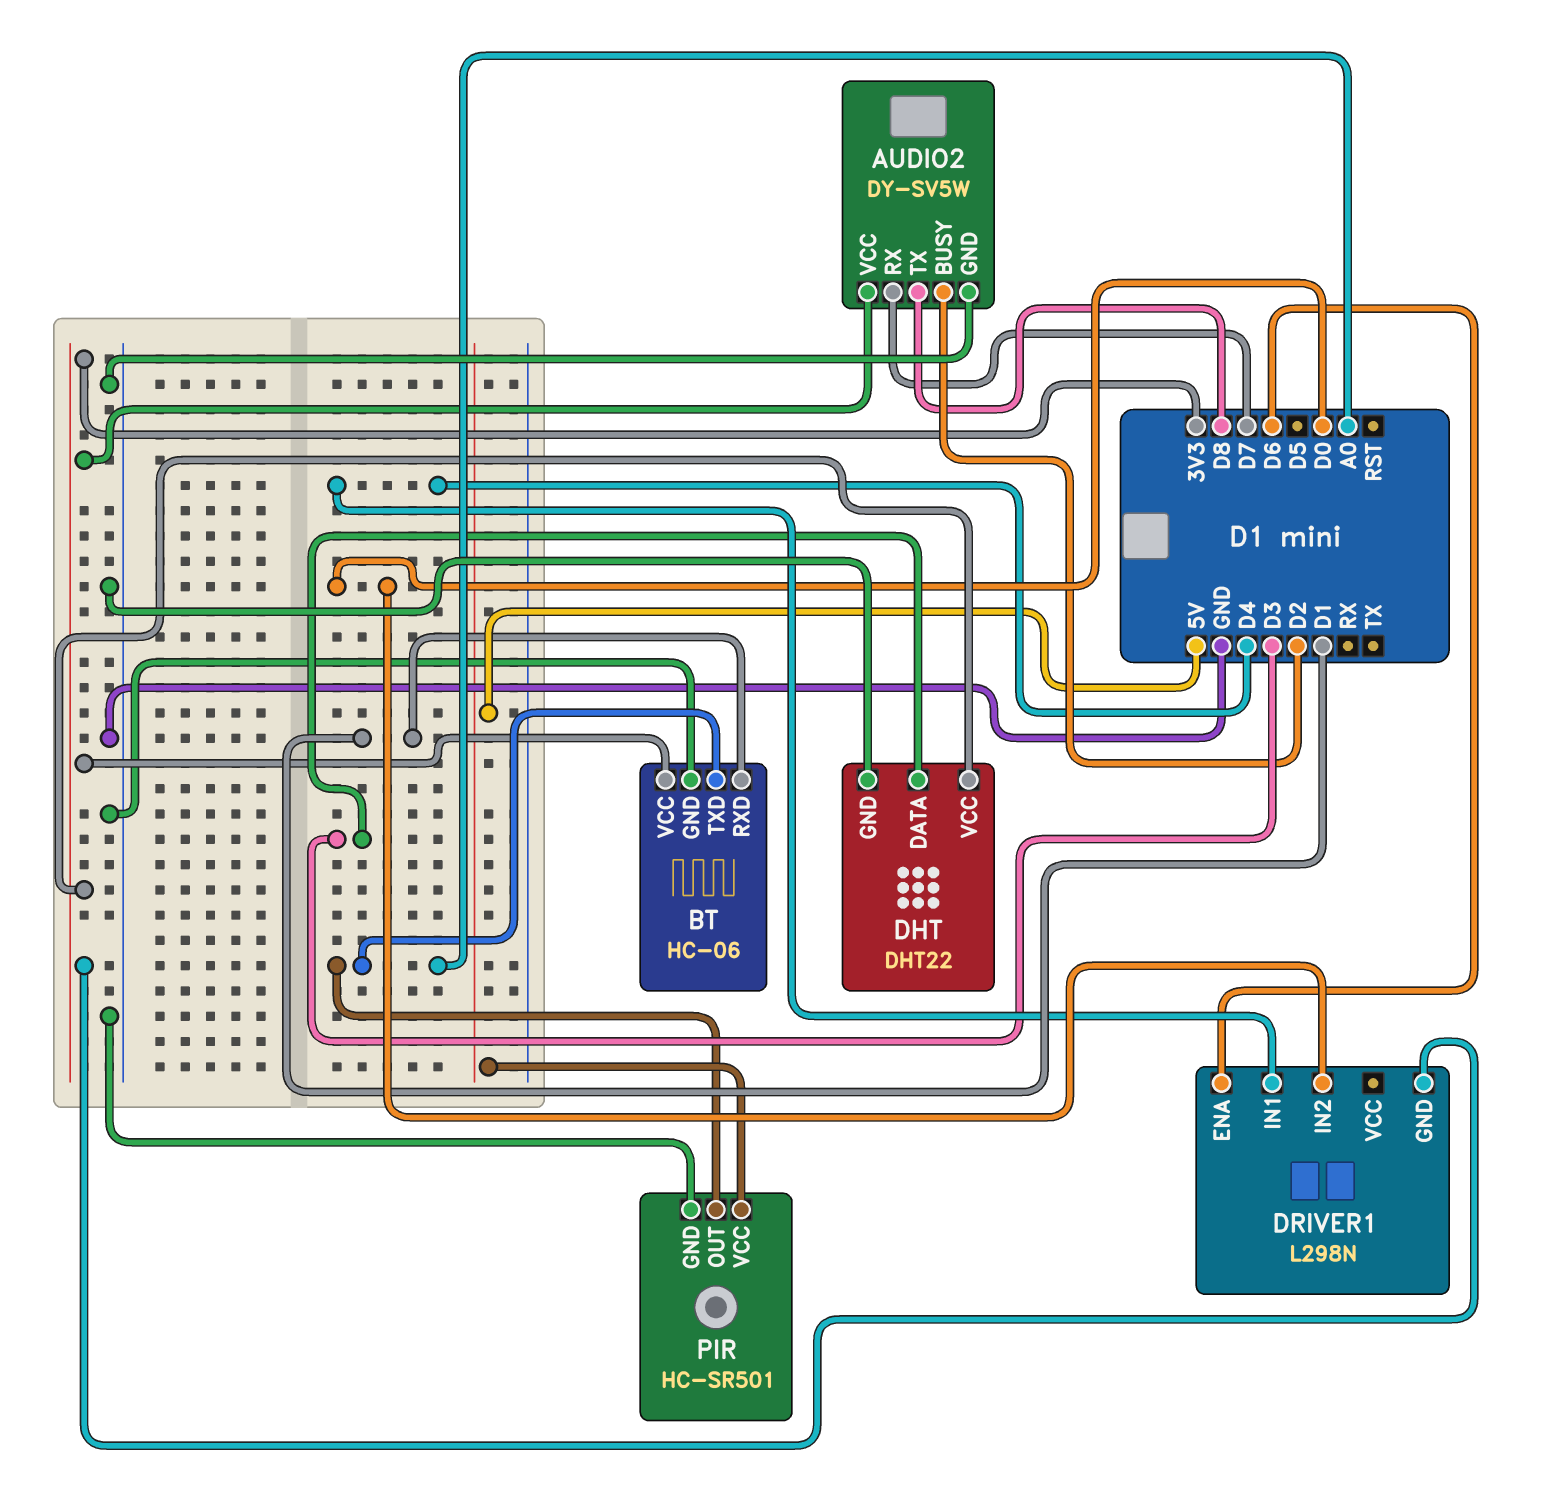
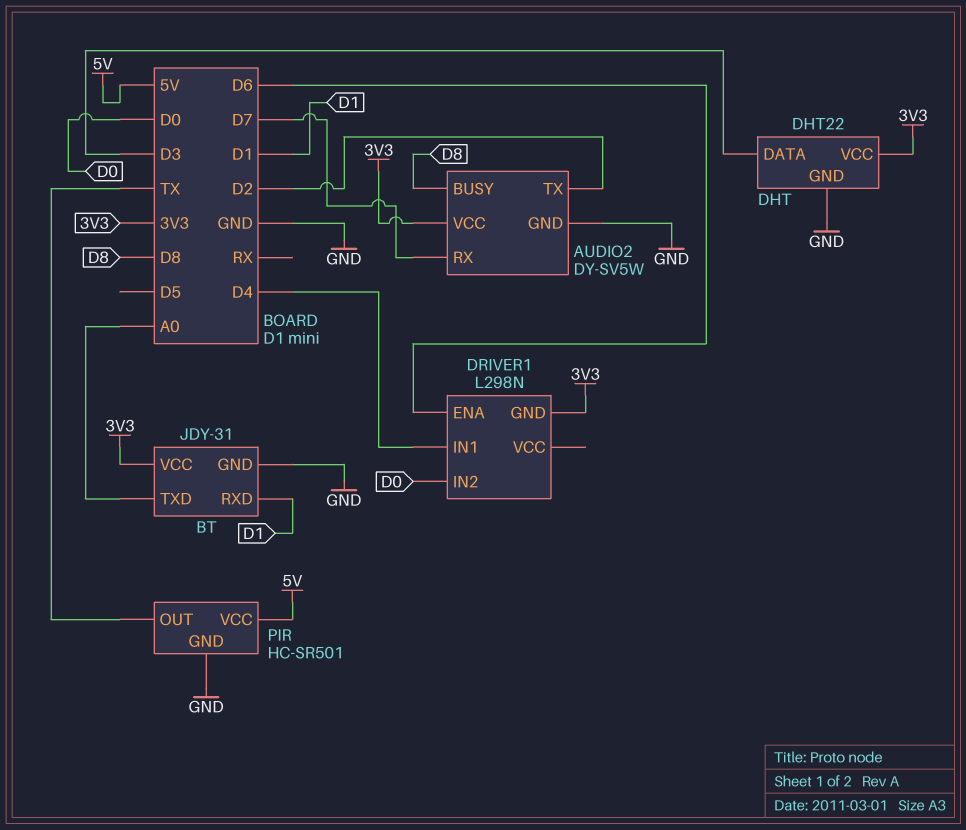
AUDIO2 pin BUSY: D2 -> D8
AUDIO2 pin TX: D8 -> D2
BT: HC-06 -> JDY-31
PIR pin OUT: A0 -> TX

